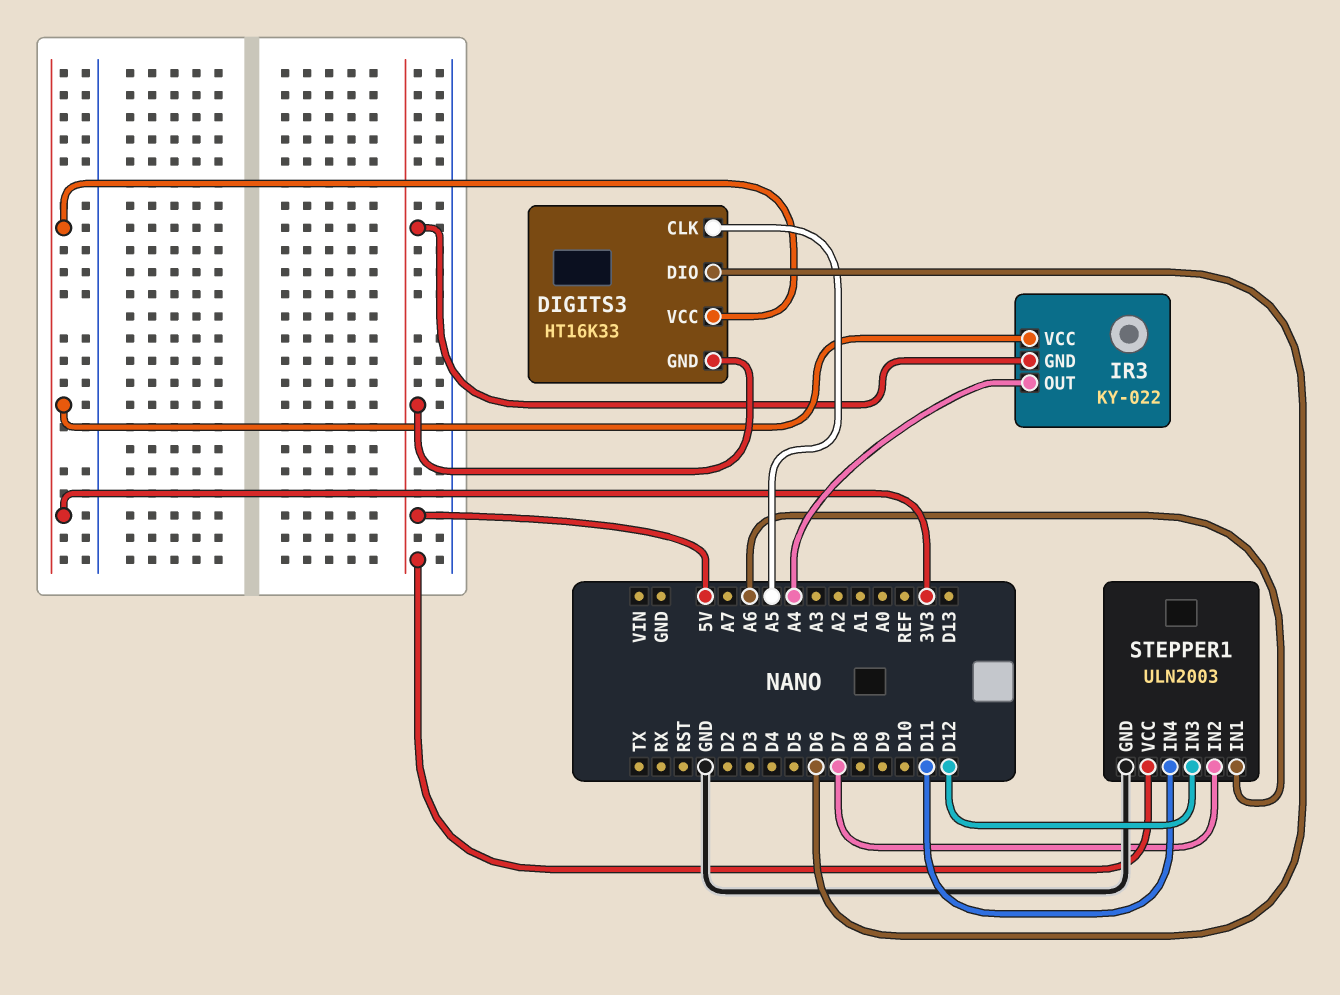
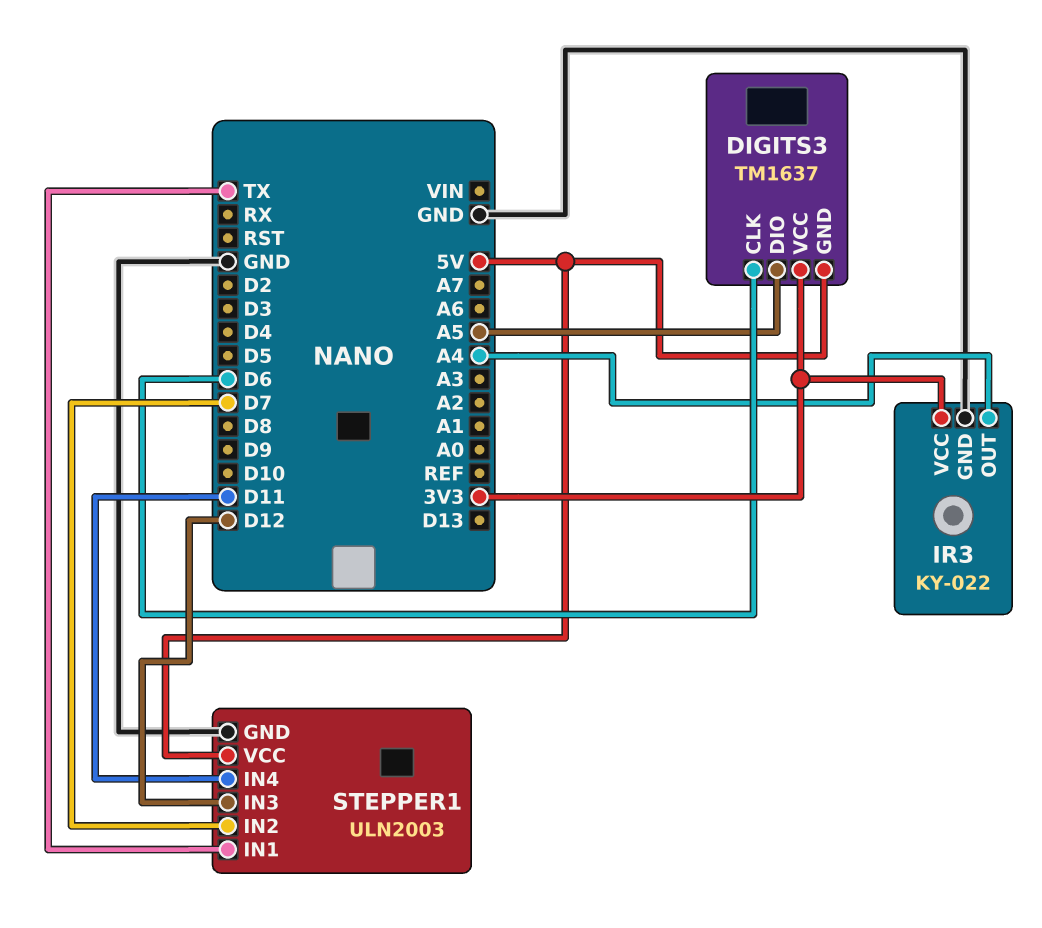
DIGITS3: HT16K33 -> TM1637
DIGITS3 pin CLK: A5 -> D6
DIGITS3 pin DIO: D6 -> A5
IR3 pin GND: 5V -> GND
STEPPER1 pin IN1: A6 -> TX

